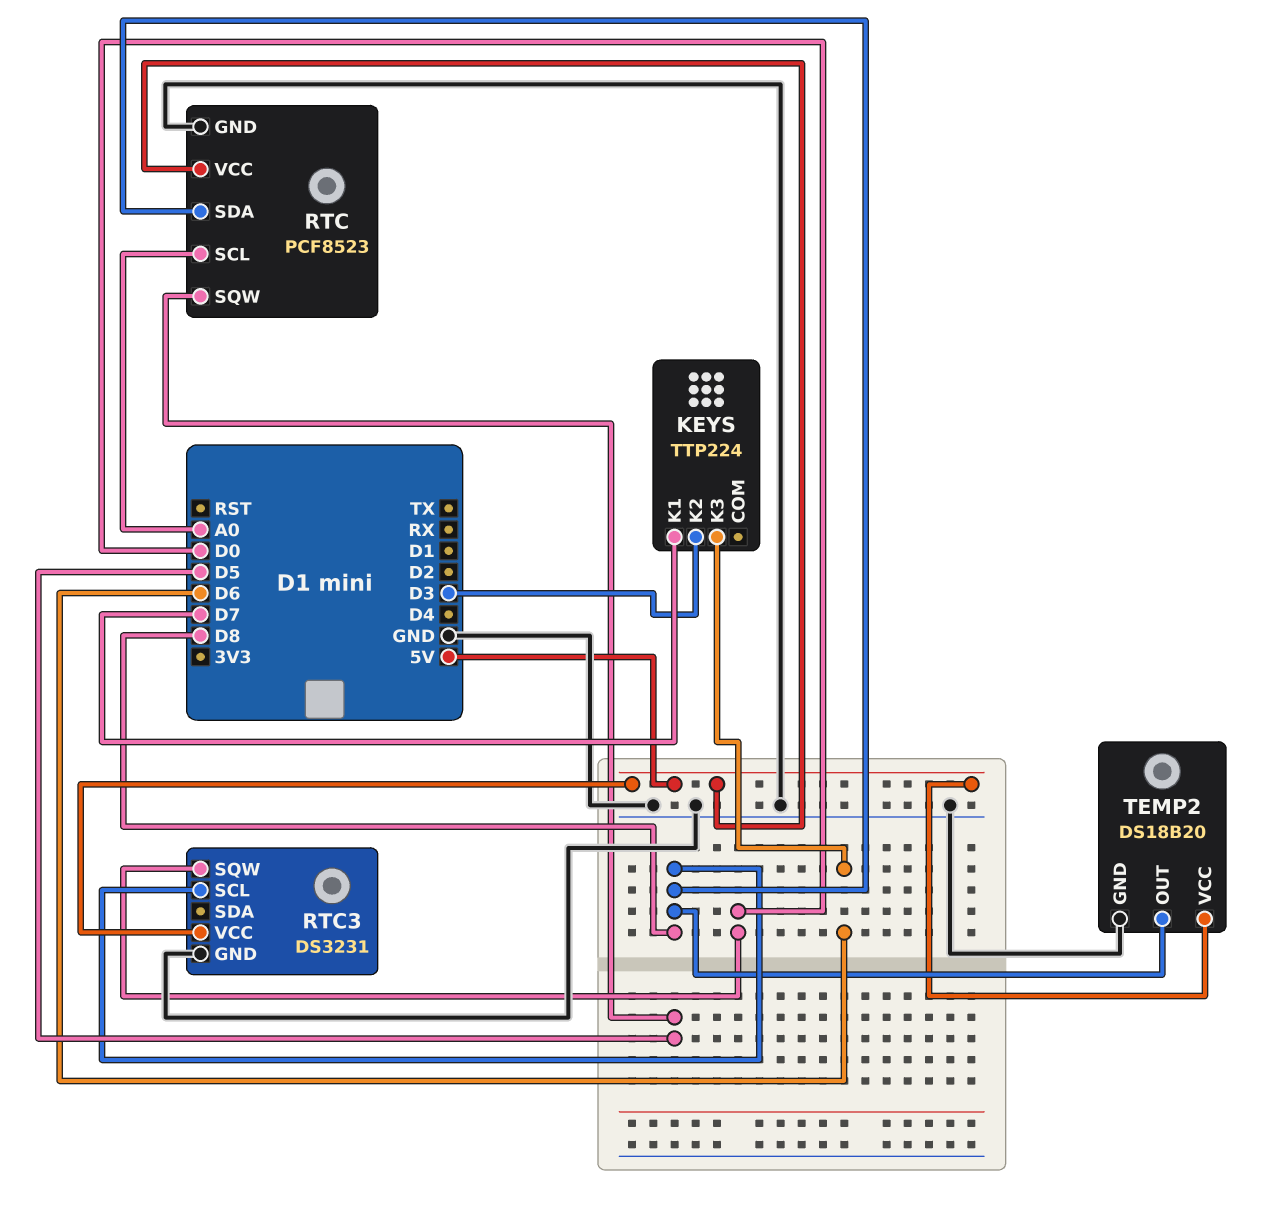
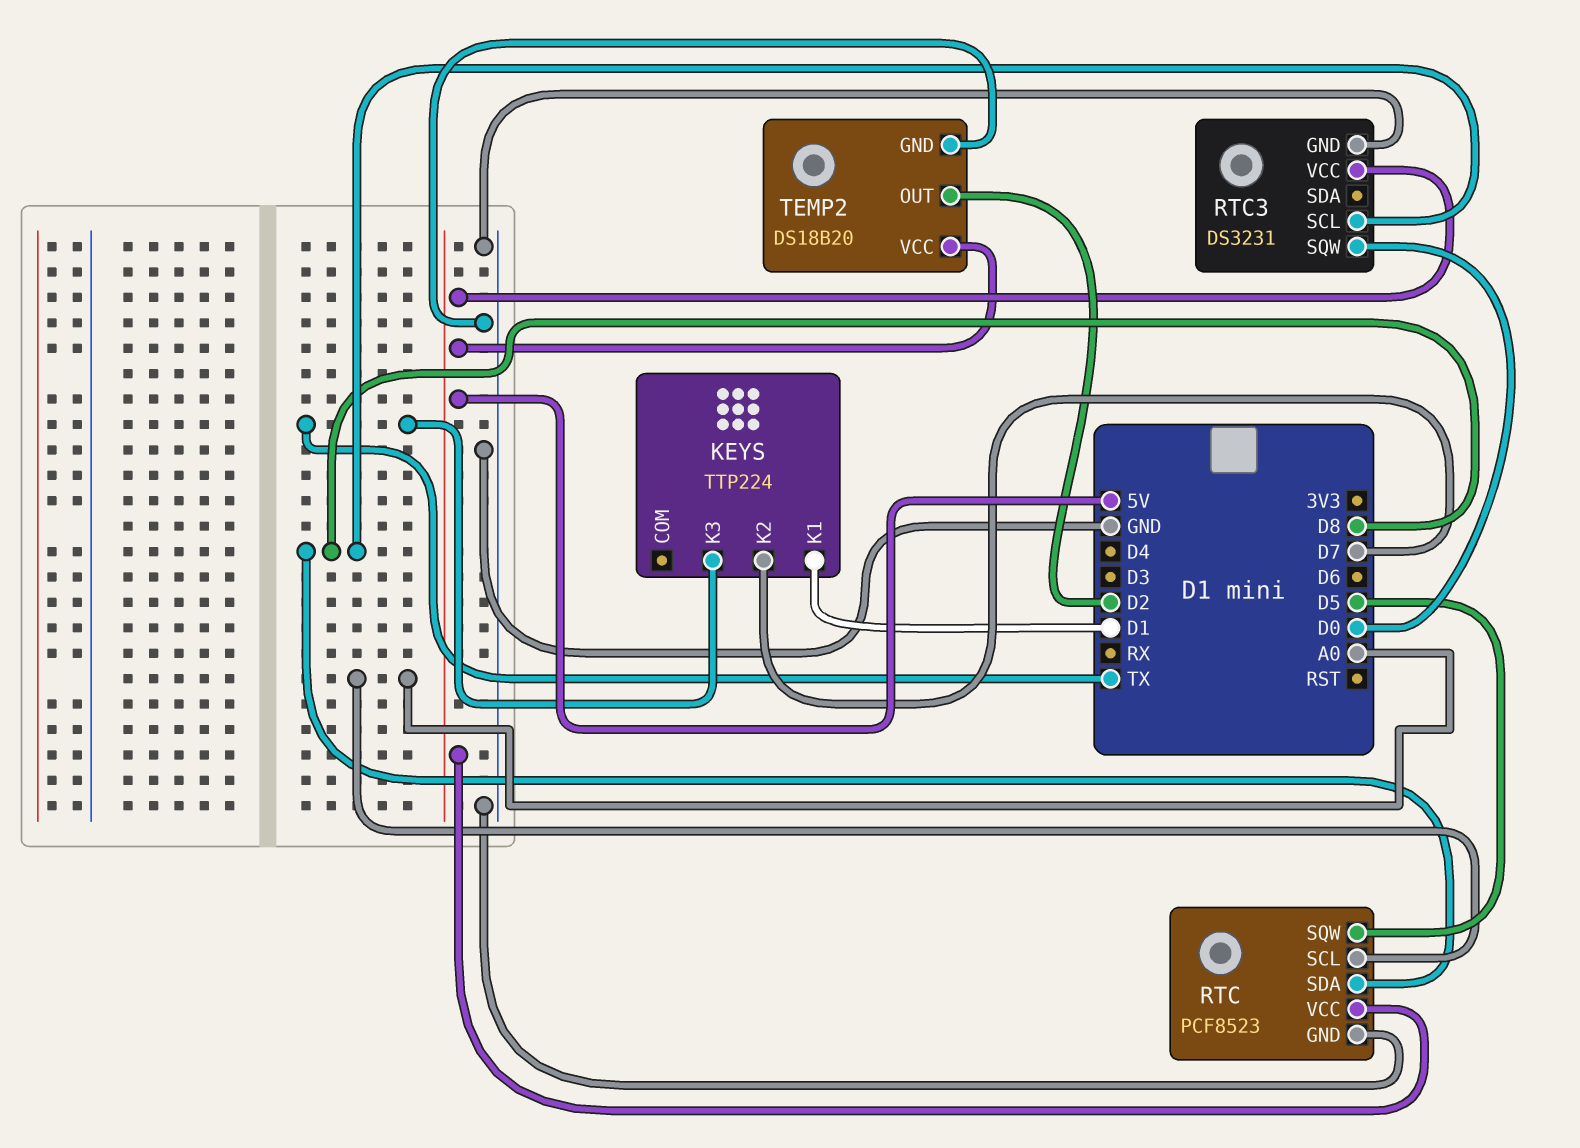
KEYS pin K1: D7 -> D1
KEYS pin K2: D3 -> D7
KEYS pin K3: D6 -> TX
TEMP2 pin OUT: D8 -> D2

